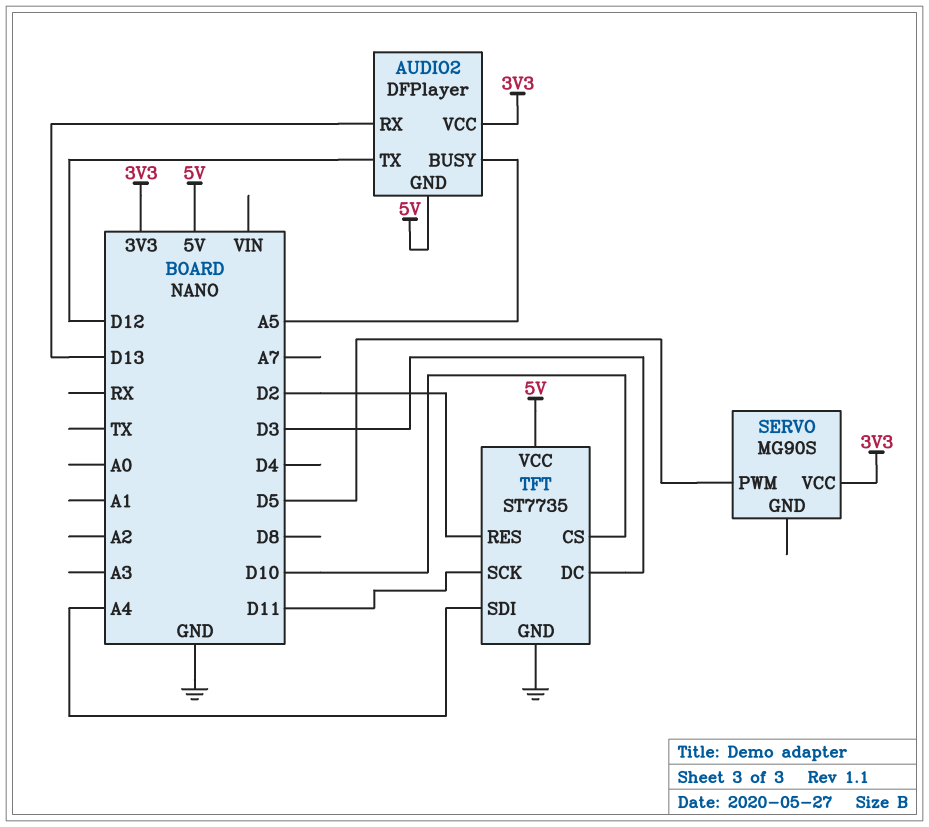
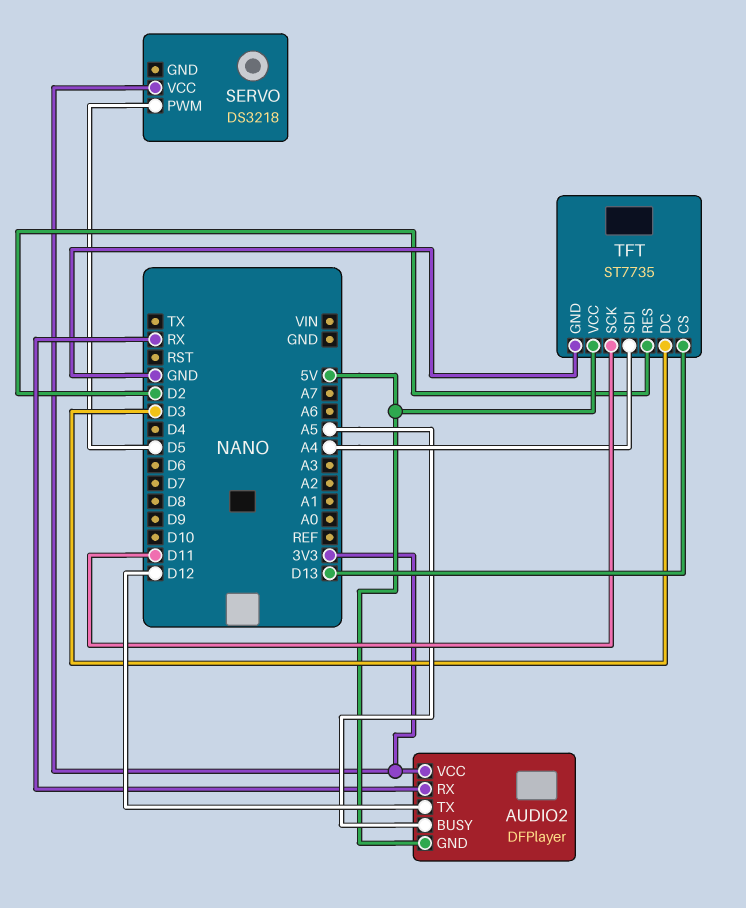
AUDIO2 pin RX: D13 -> RX
SERVO: MG90S -> DS3218
TFT pin CS: D10 -> D13

